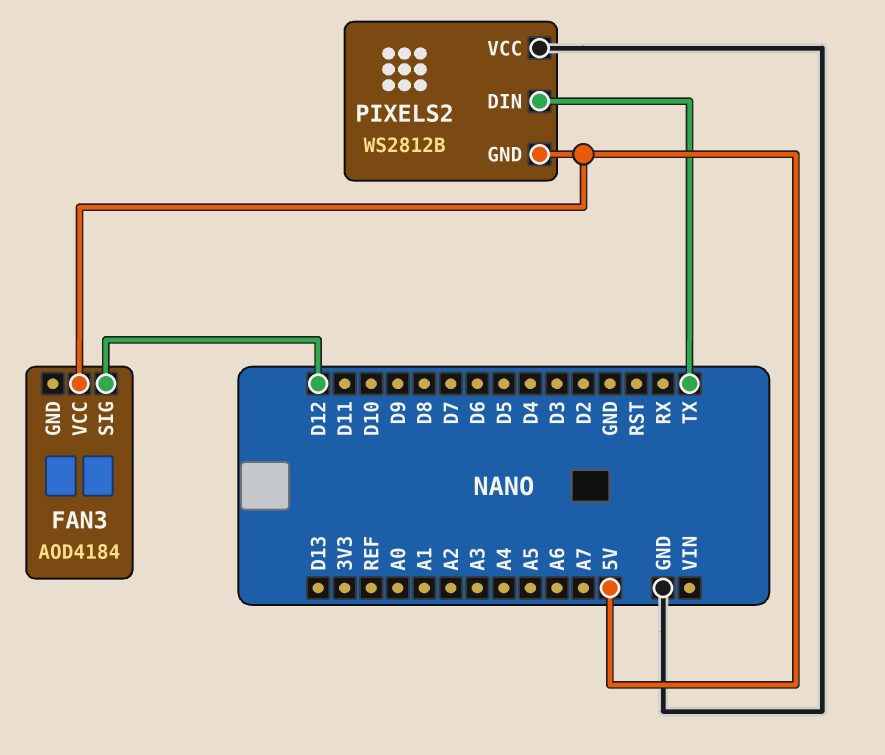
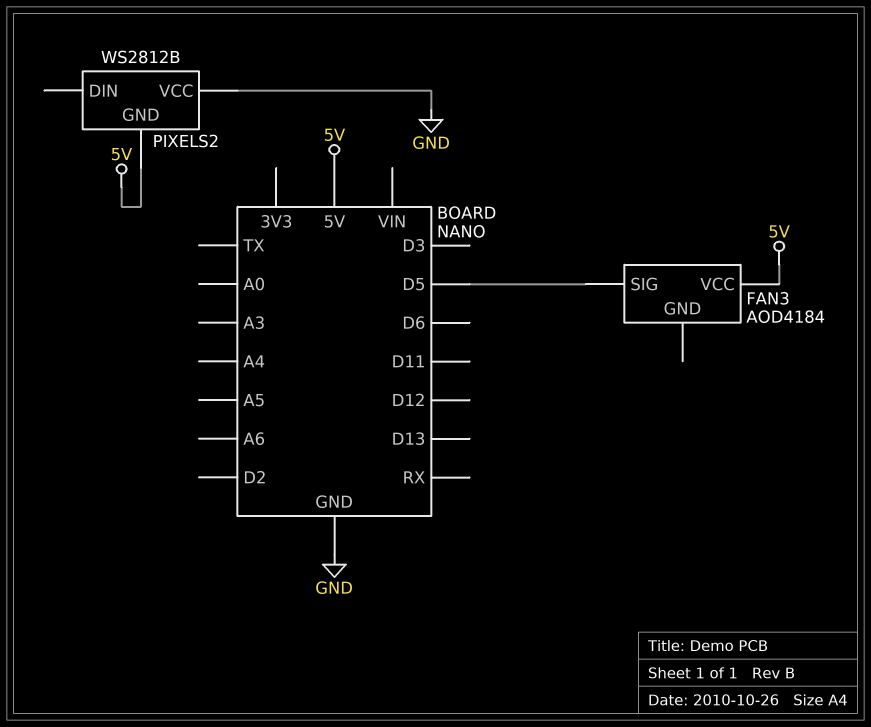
FAN3 pin SIG: D12 -> D5
PIXELS2 pin DIN: TX -> none

